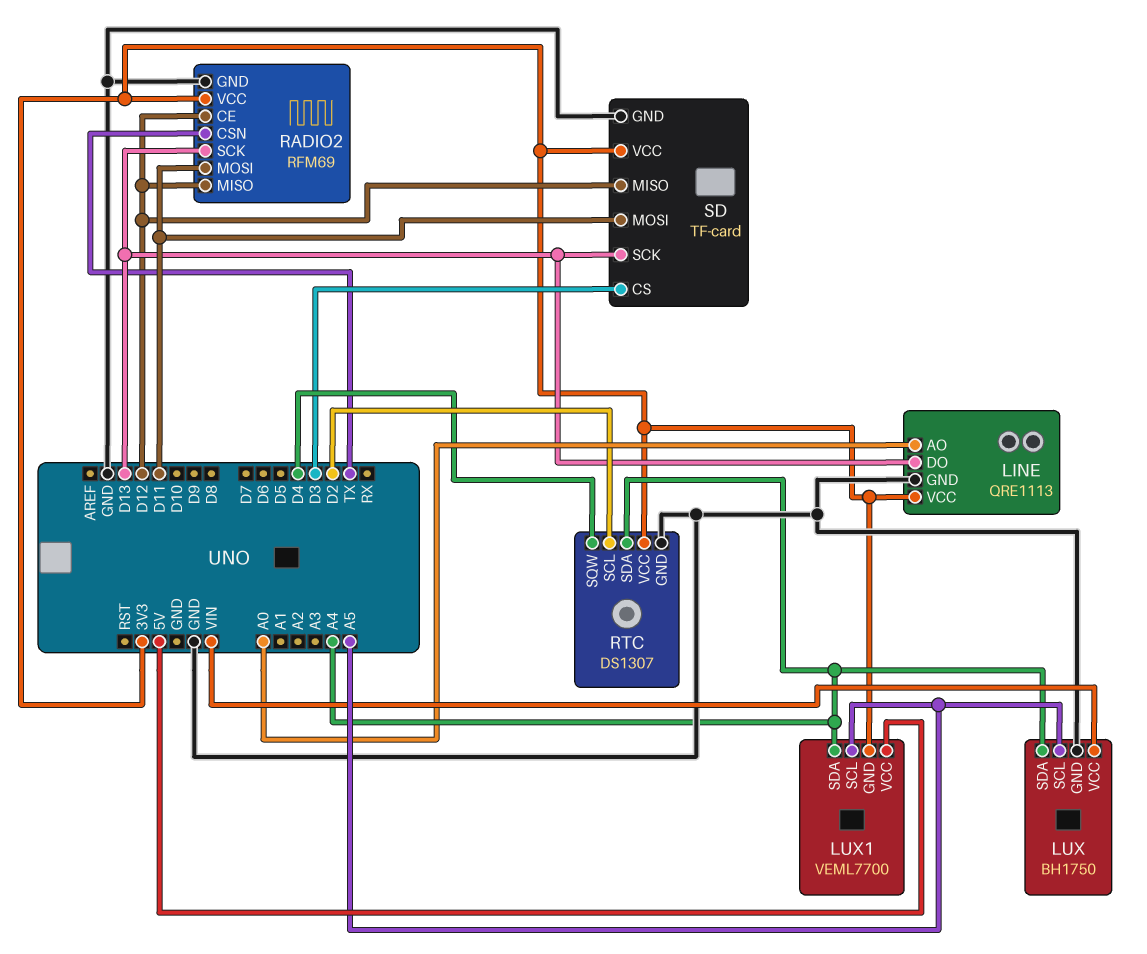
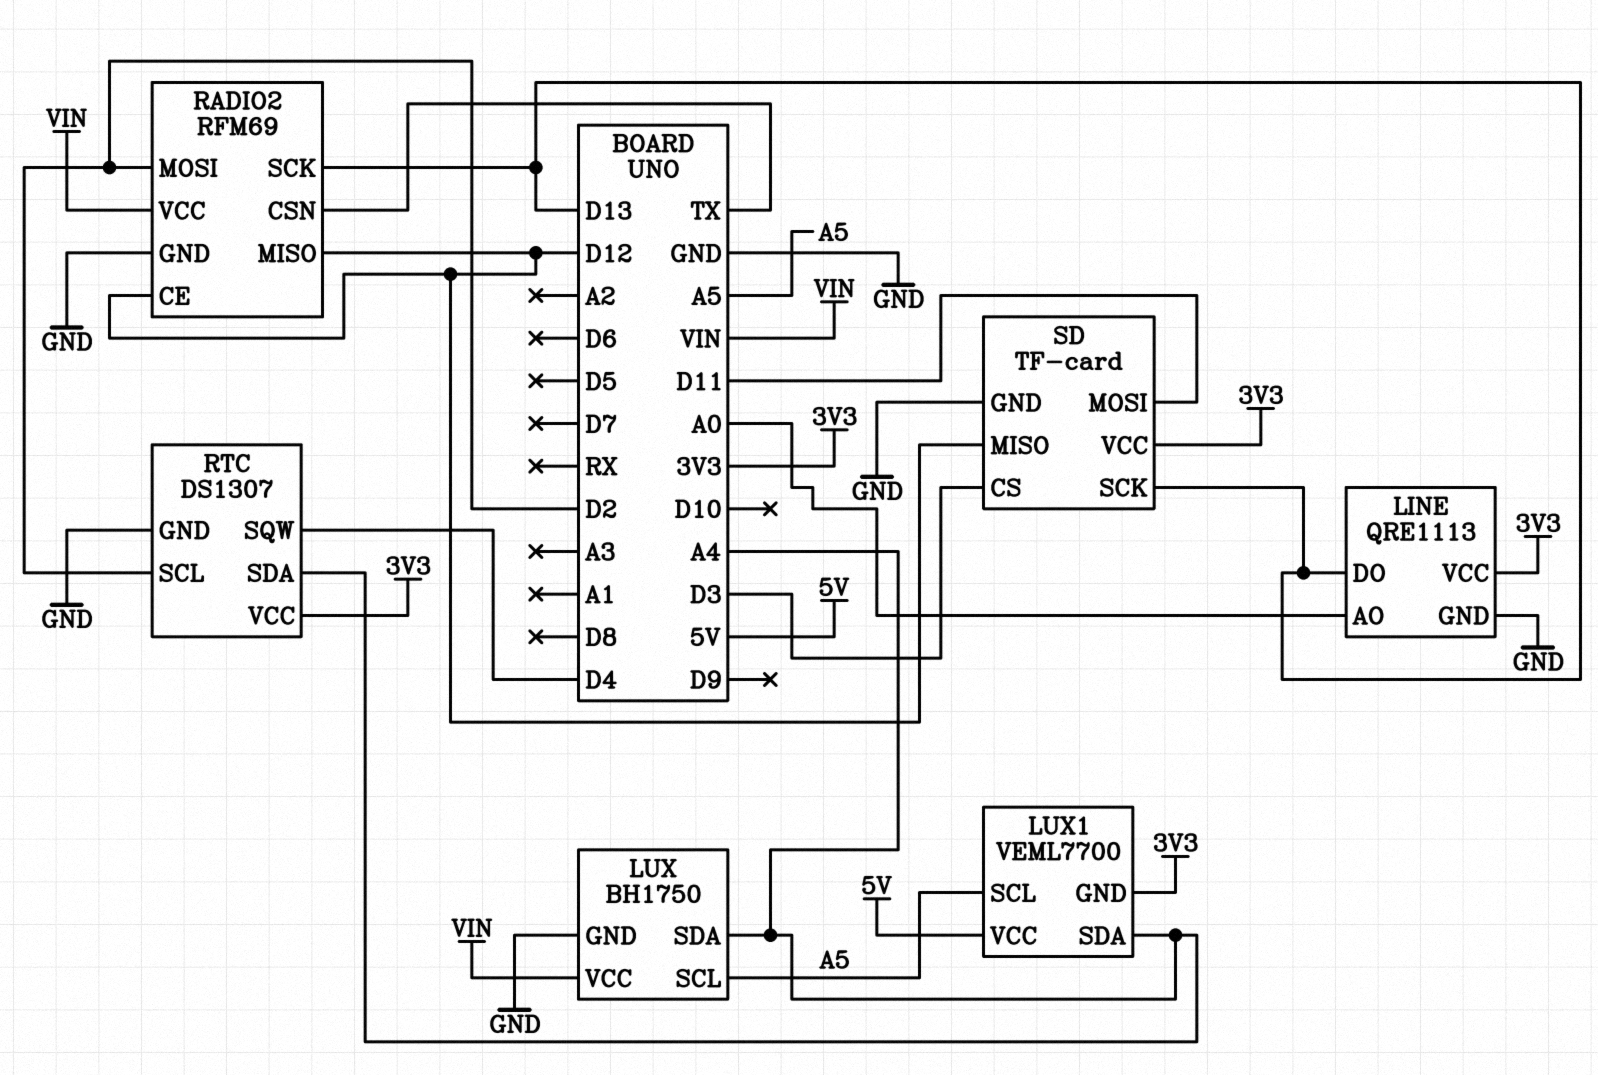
RADIO2 pin MOSI: D11 -> D2
RADIO2 pin VCC: 3V3 -> VIN

